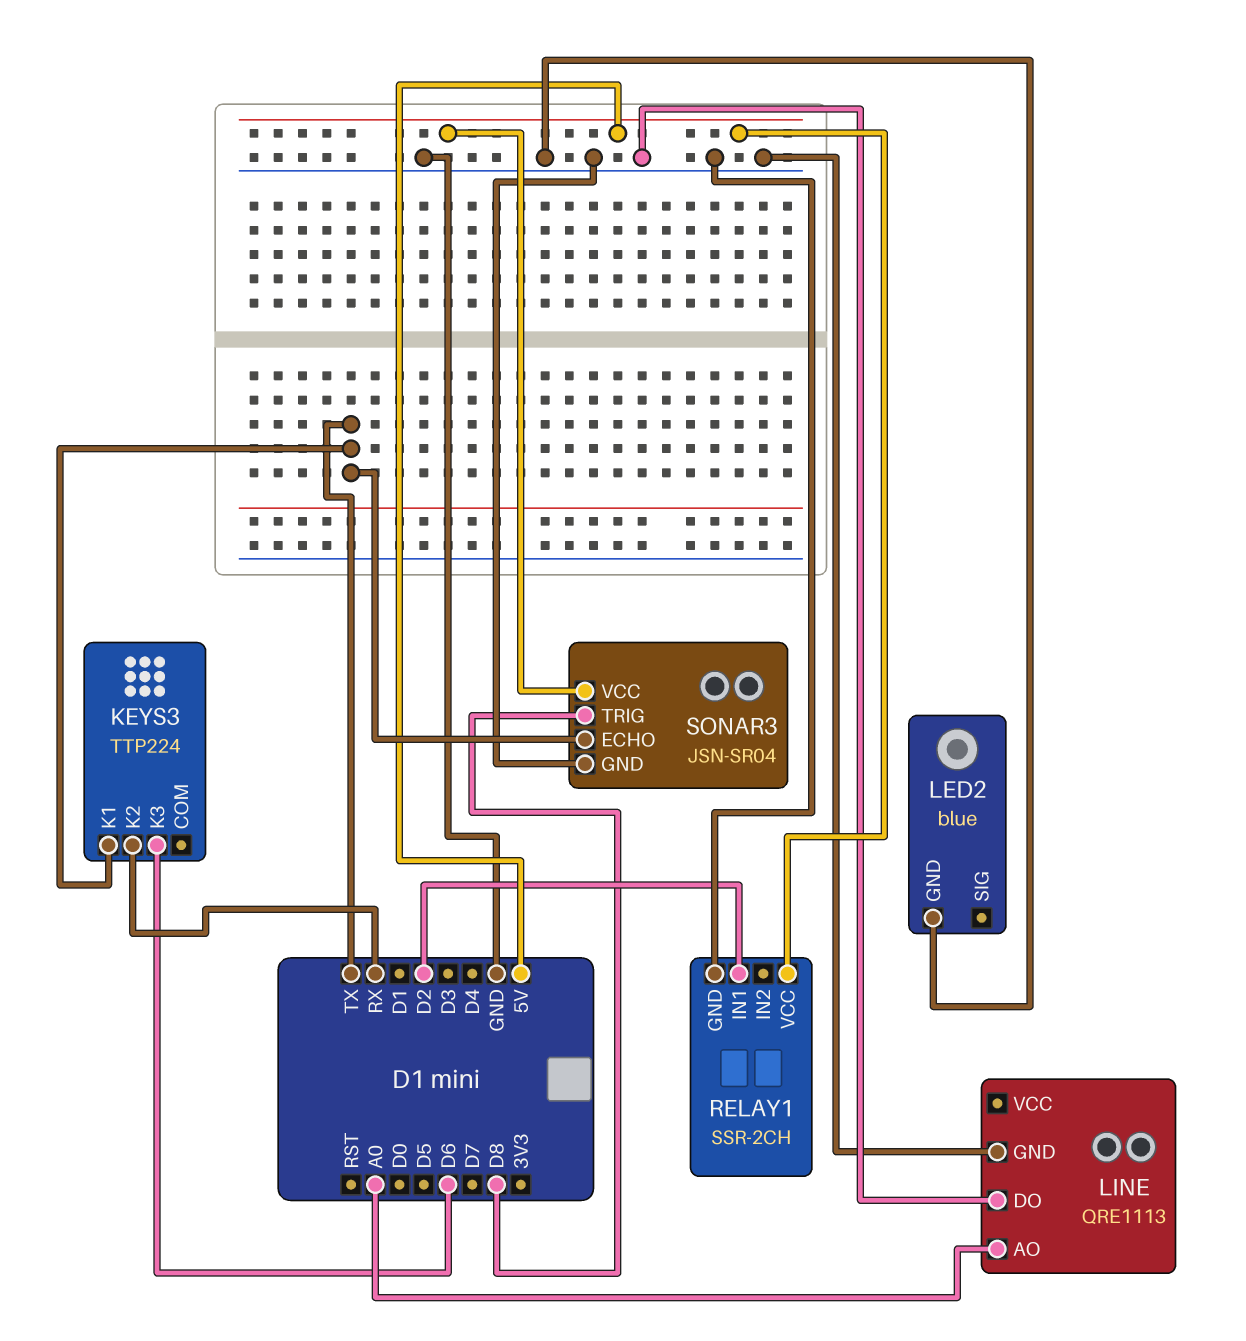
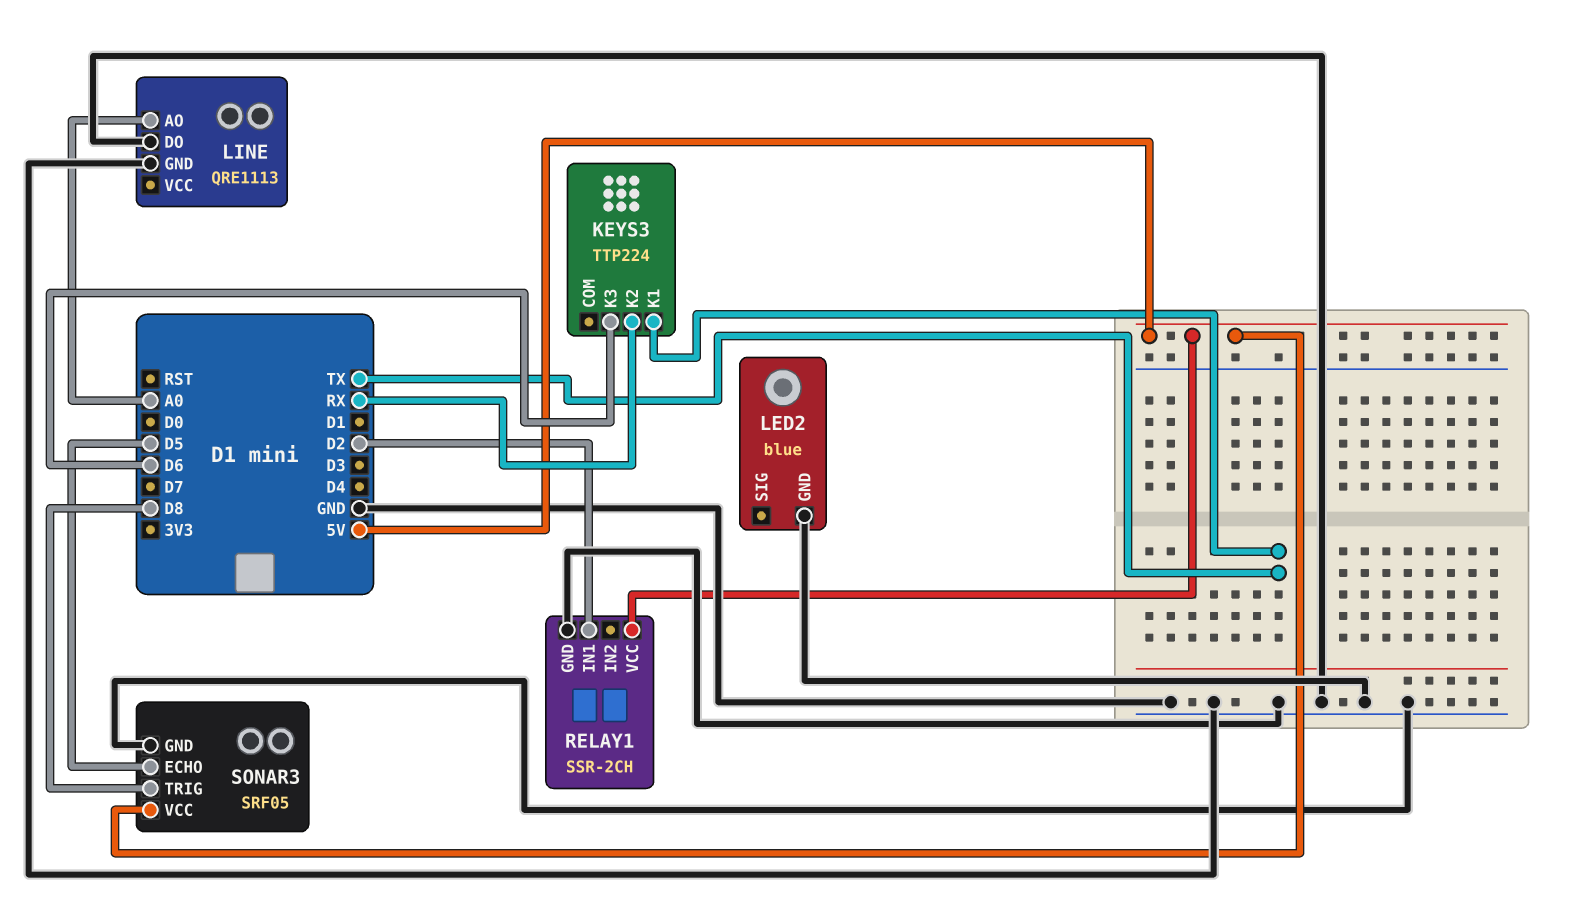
SONAR3: JSN-SR04 -> SRF05
SONAR3 pin ECHO: TX -> D5

